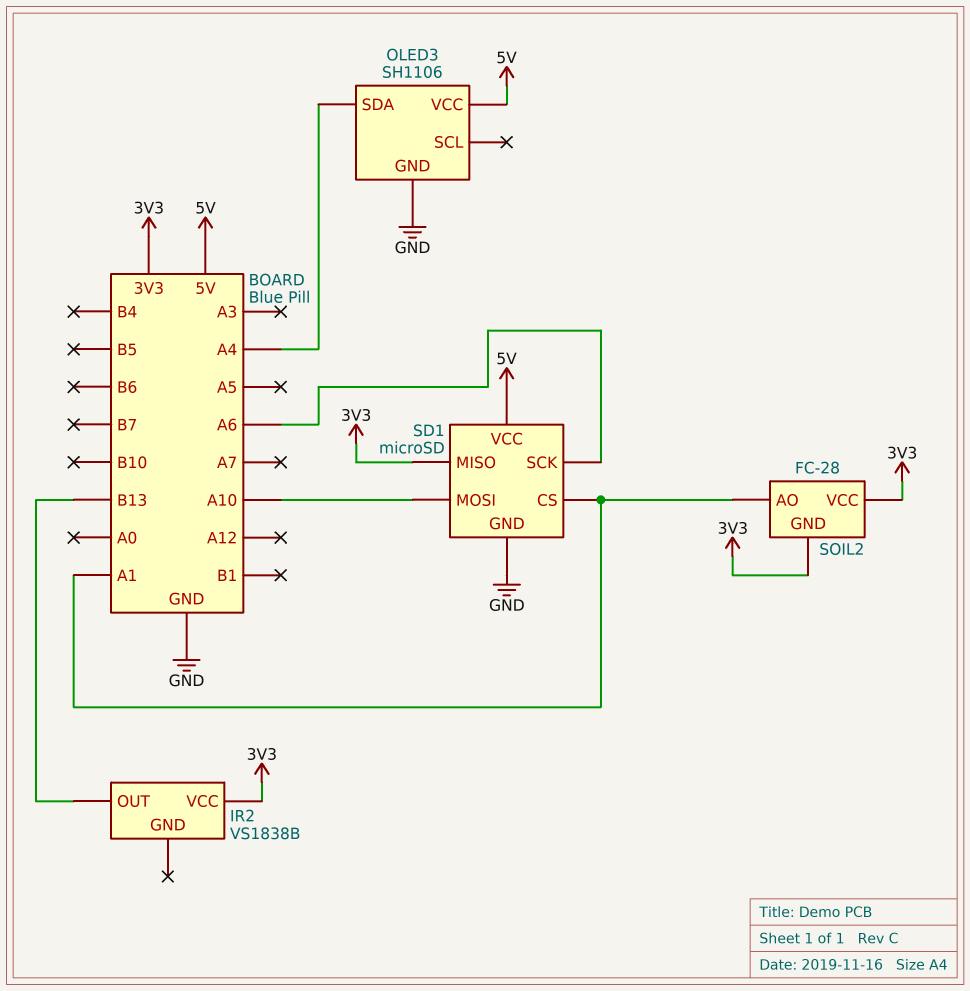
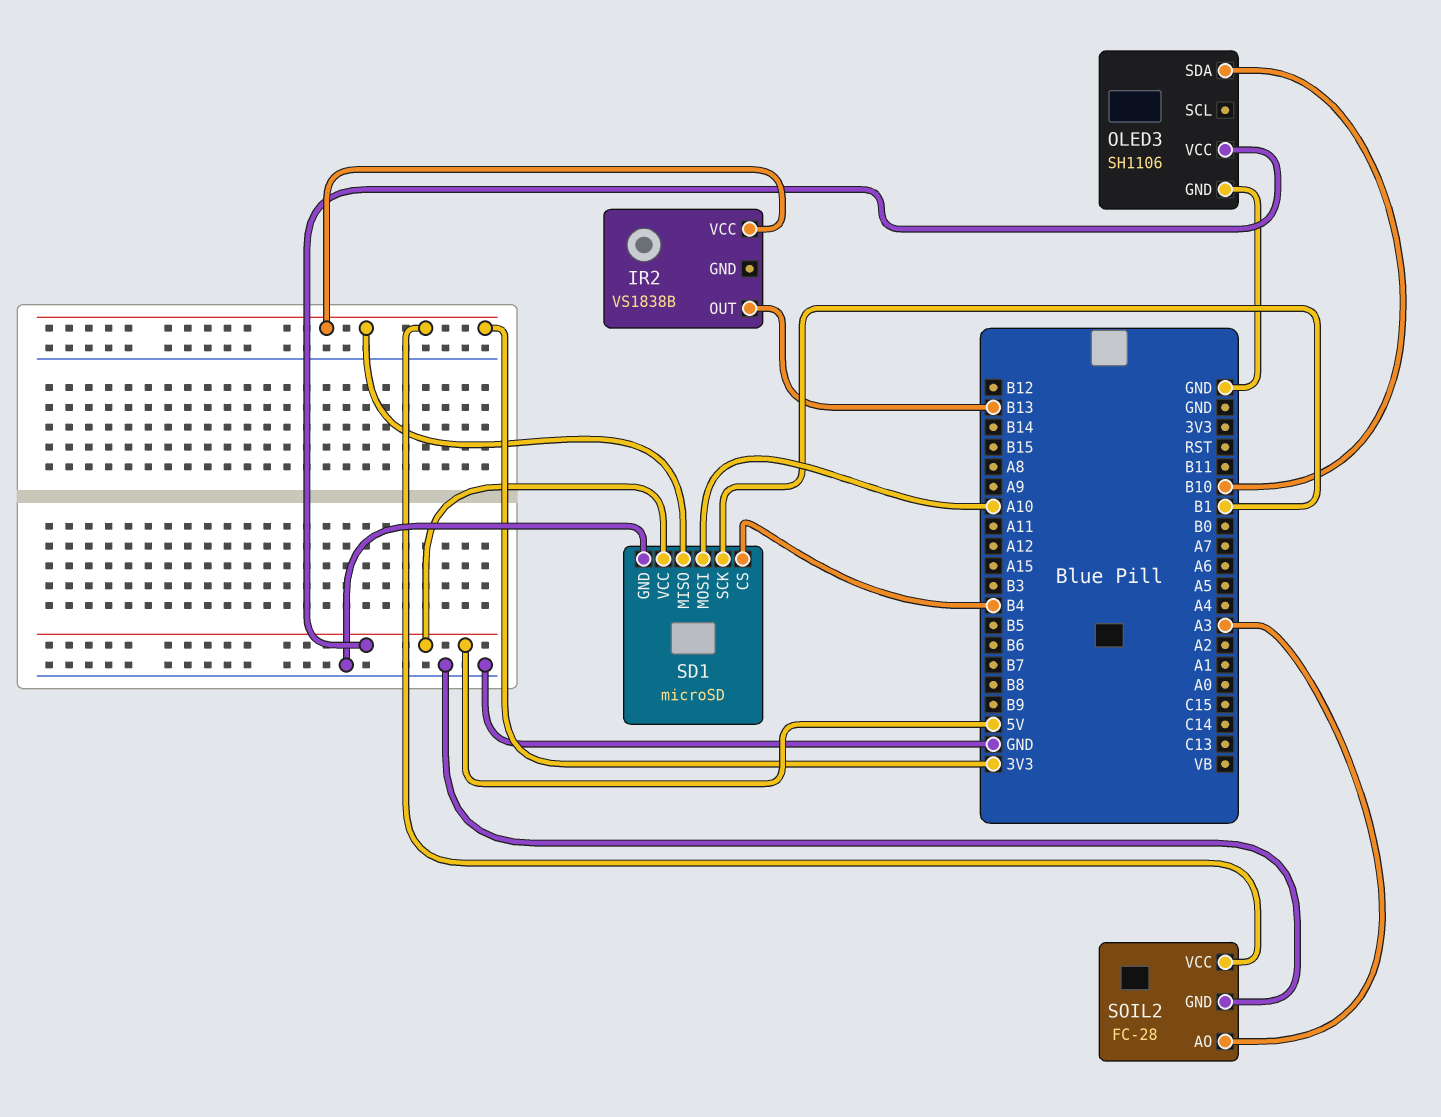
OLED3 pin SDA: A4 -> B10
SD1 pin CS: A1 -> B4
SD1 pin SCK: A6 -> B1
SOIL2 pin AO: A1 -> A3
SOIL2 pin GND: 3V3 -> GND

